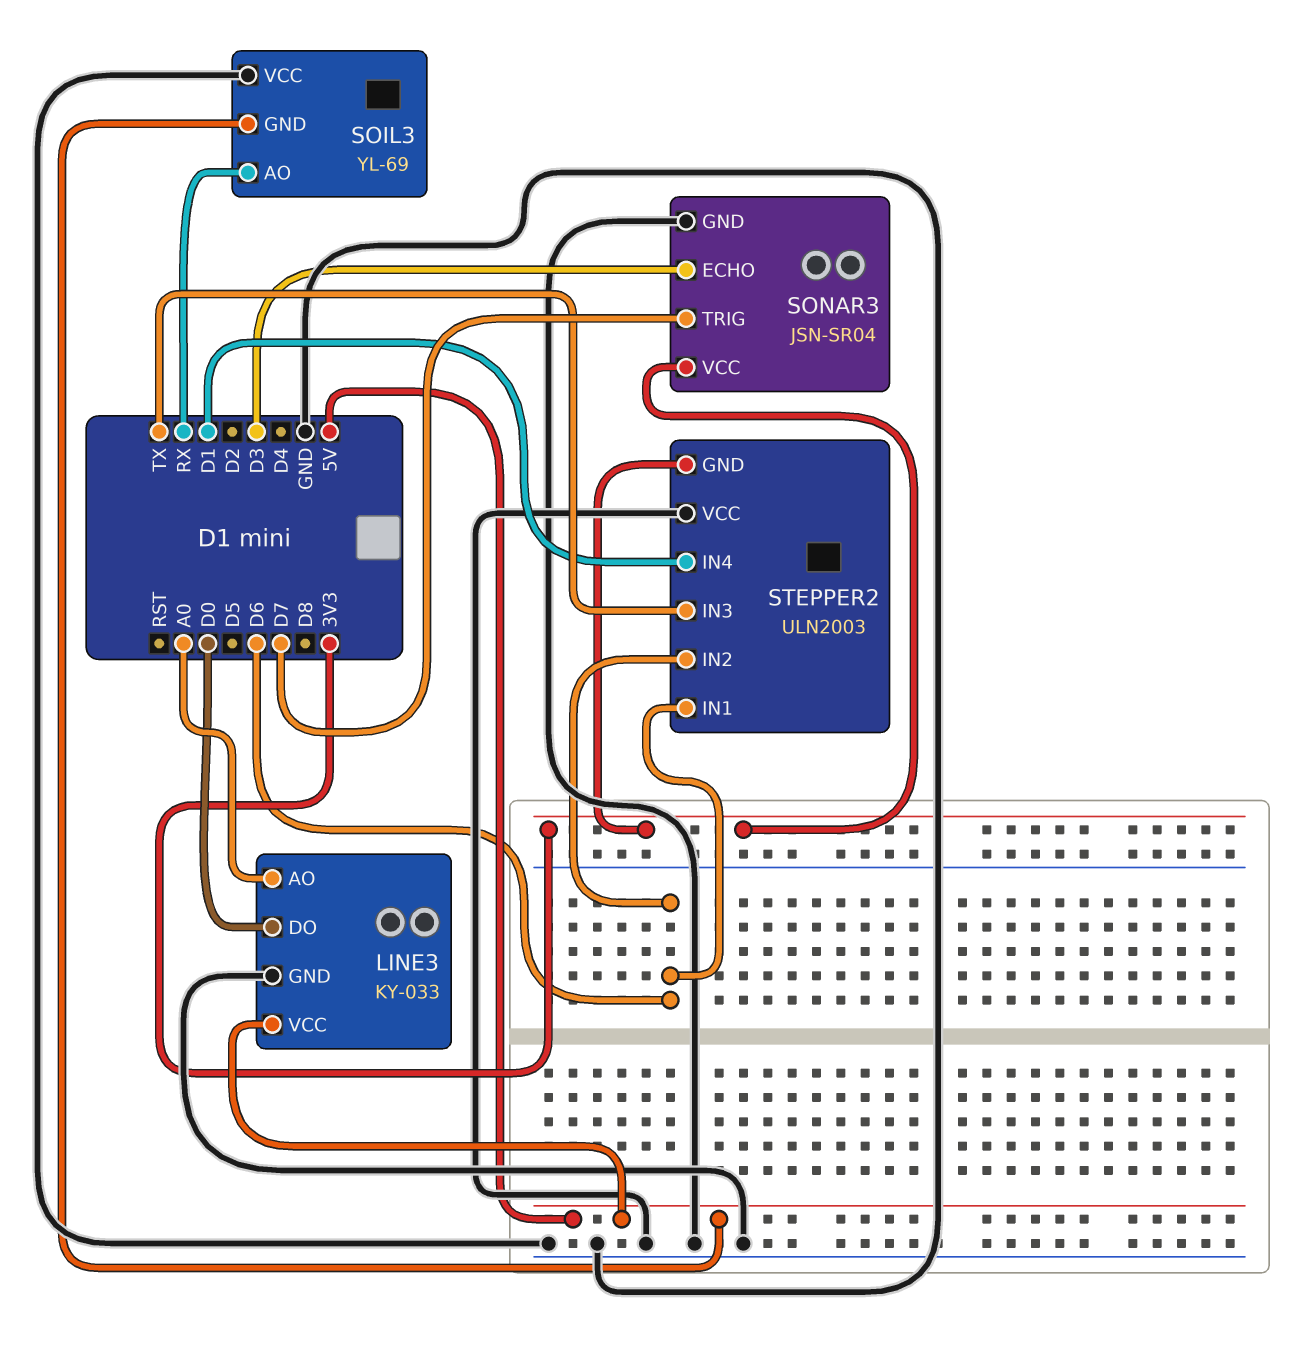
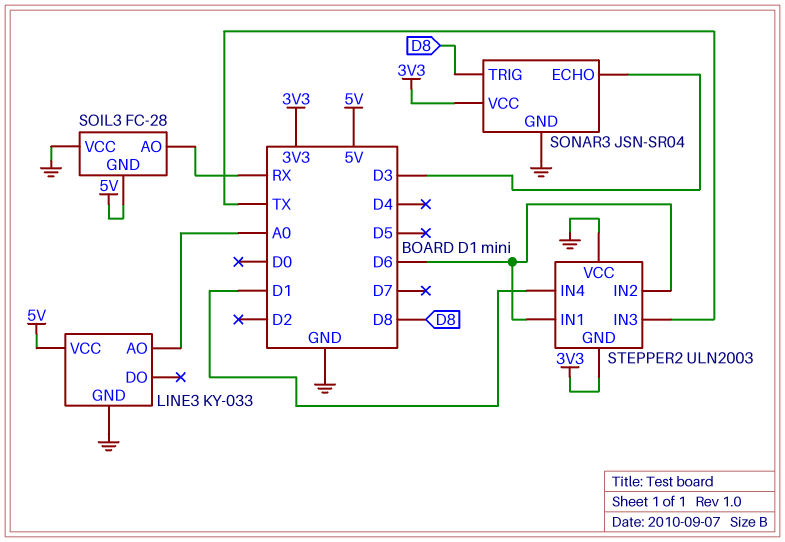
LINE3 pin DO: D0 -> none
SOIL3: YL-69 -> FC-28
SONAR3 pin TRIG: D7 -> D8

